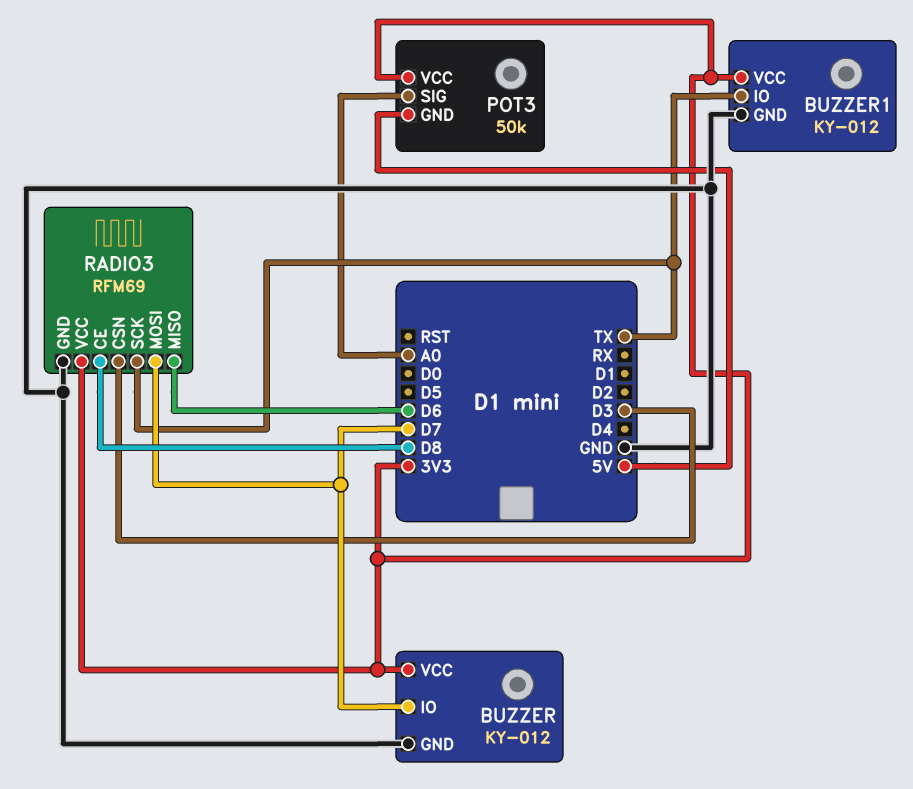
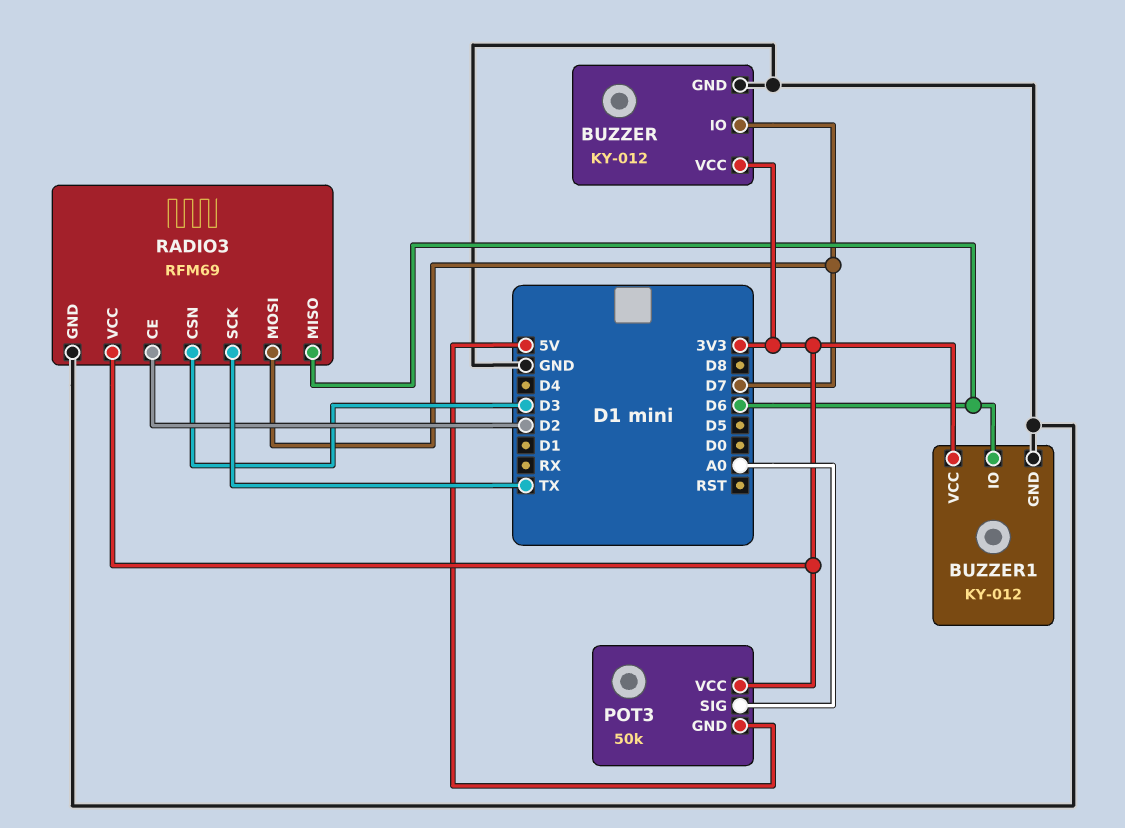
BUZZER1 pin IO: TX -> D6
RADIO3 pin CE: D8 -> D2

